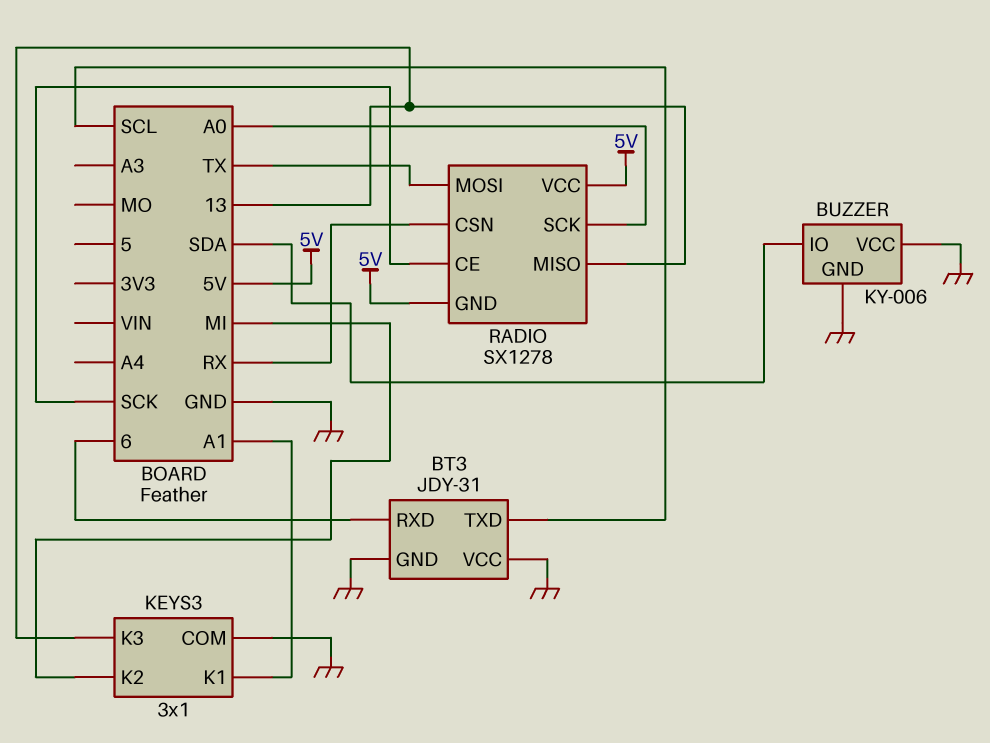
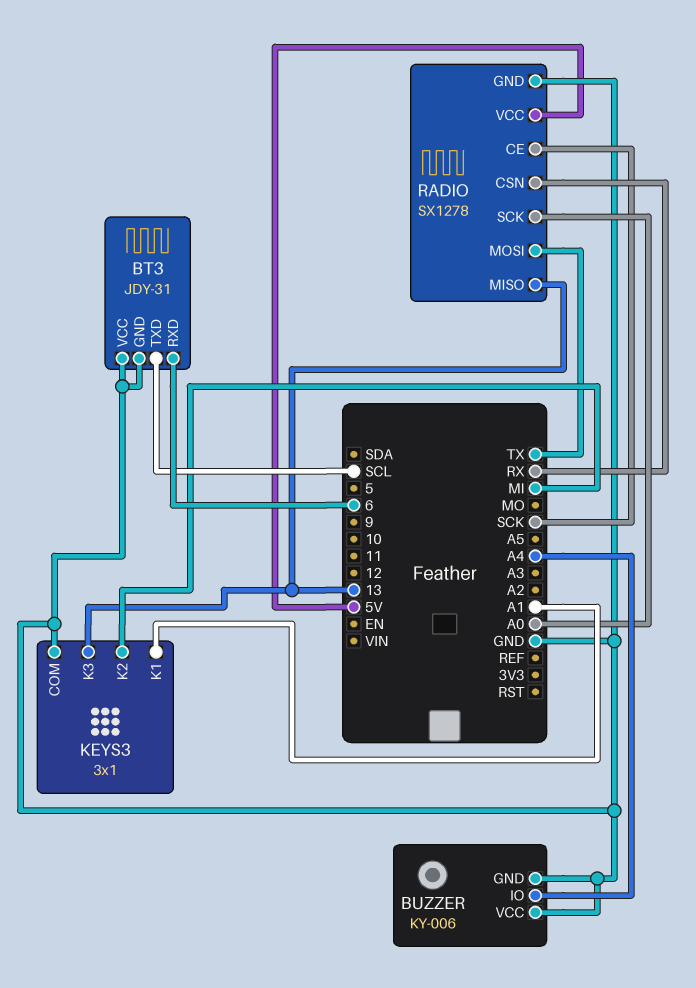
BUZZER pin IO: SDA -> A4
RADIO pin GND: 5V -> GND

